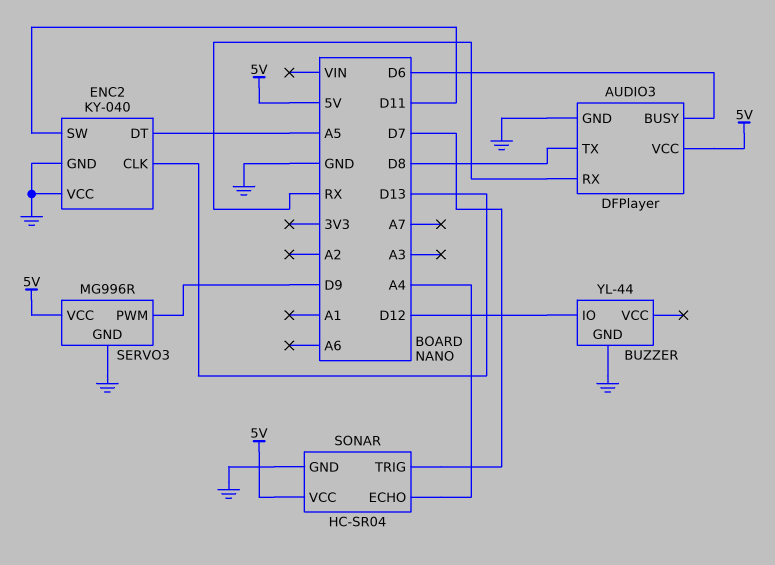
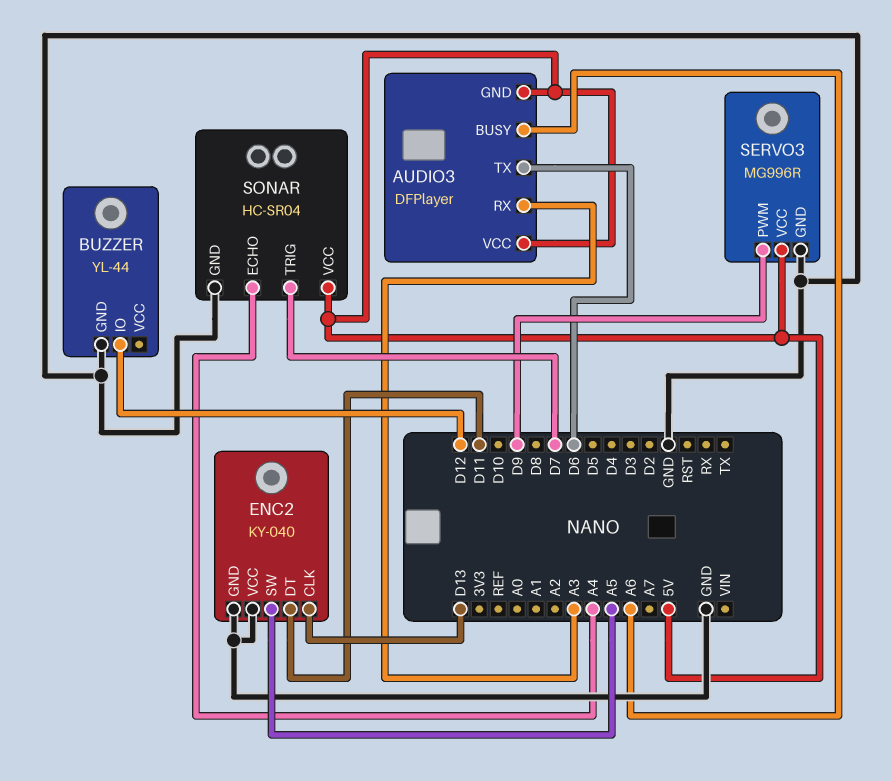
AUDIO3 pin BUSY: D6 -> A6
AUDIO3 pin GND: GND -> 5V
AUDIO3 pin RX: RX -> A3
AUDIO3 pin TX: D8 -> D6
ENC2 pin DT: A5 -> D11
ENC2 pin SW: D11 -> A5

